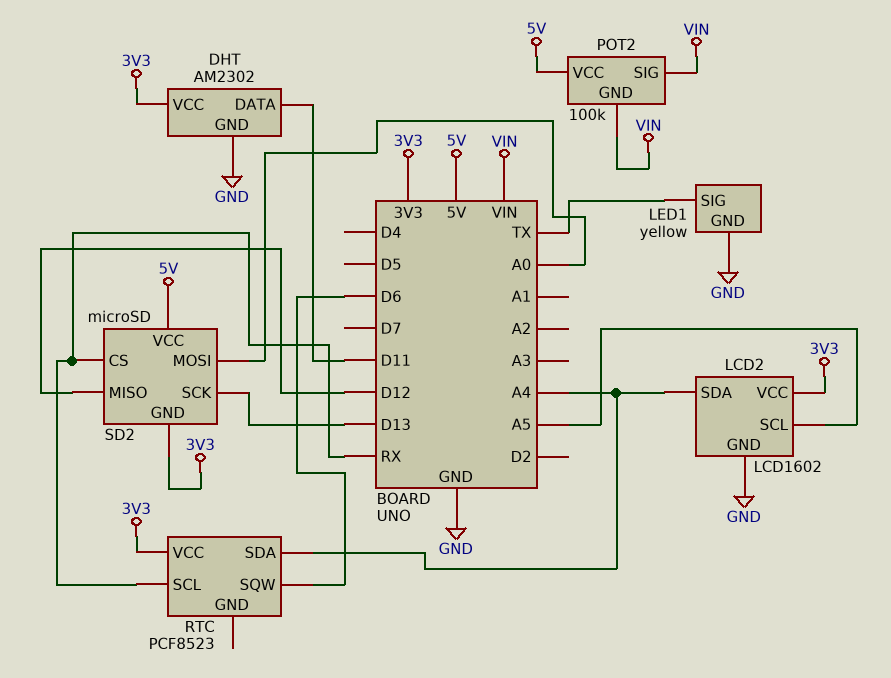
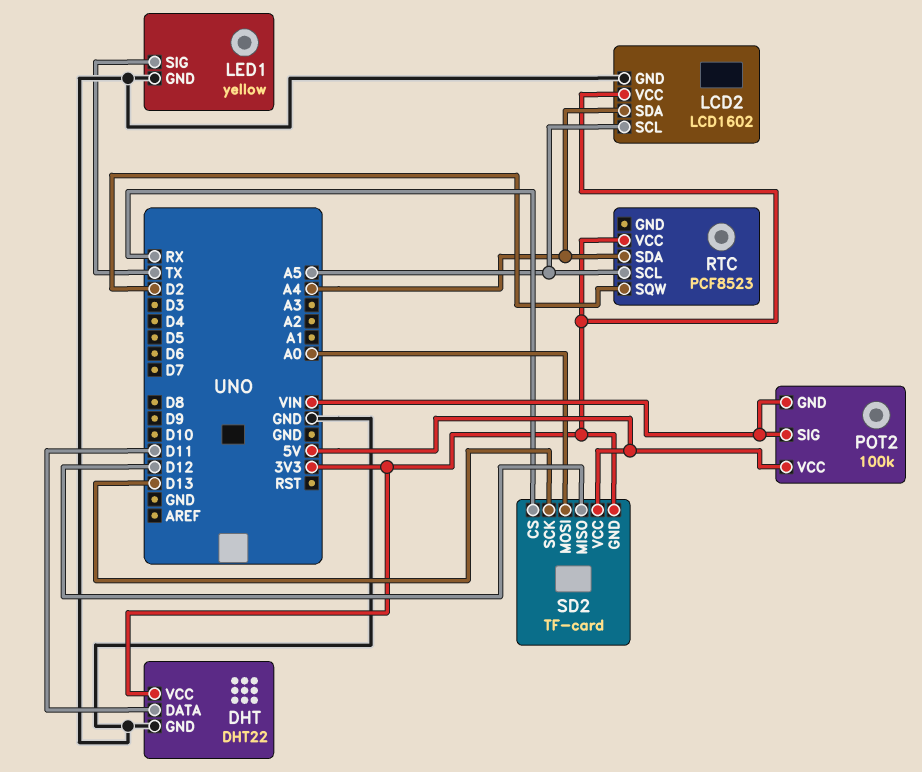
DHT: AM2302 -> DHT22
RTC pin SCL: RX -> A5
RTC pin SQW: D6 -> D2
SD2: microSD -> TF-card

